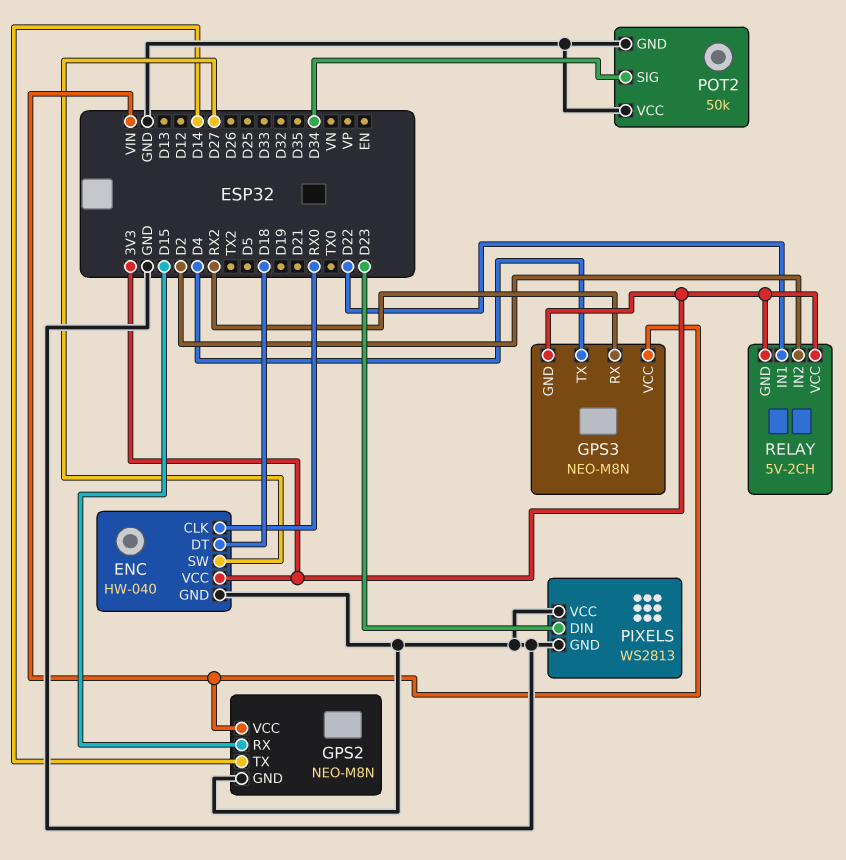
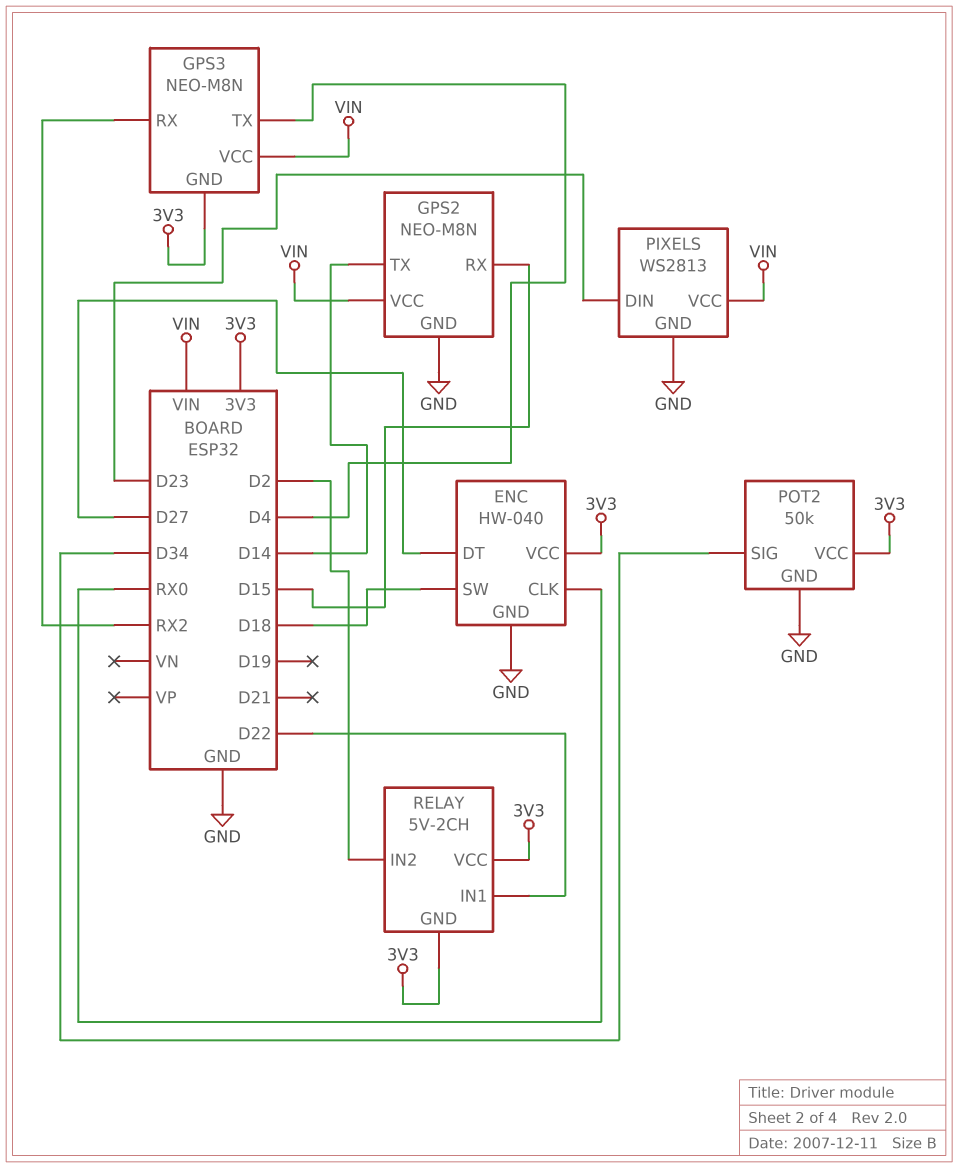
ENC pin DT: D18 -> D27
ENC pin SW: D27 -> D18
PIXELS pin VCC: GND -> VIN
POT2 pin VCC: GND -> 3V3

